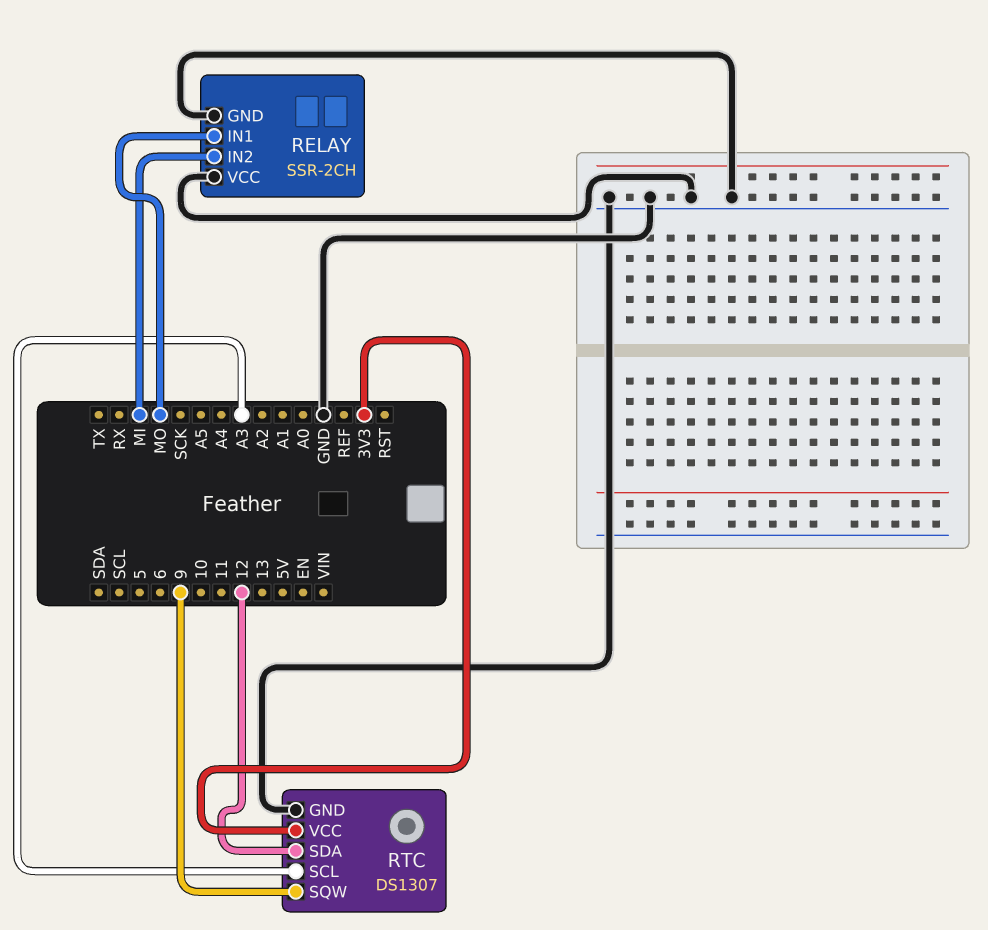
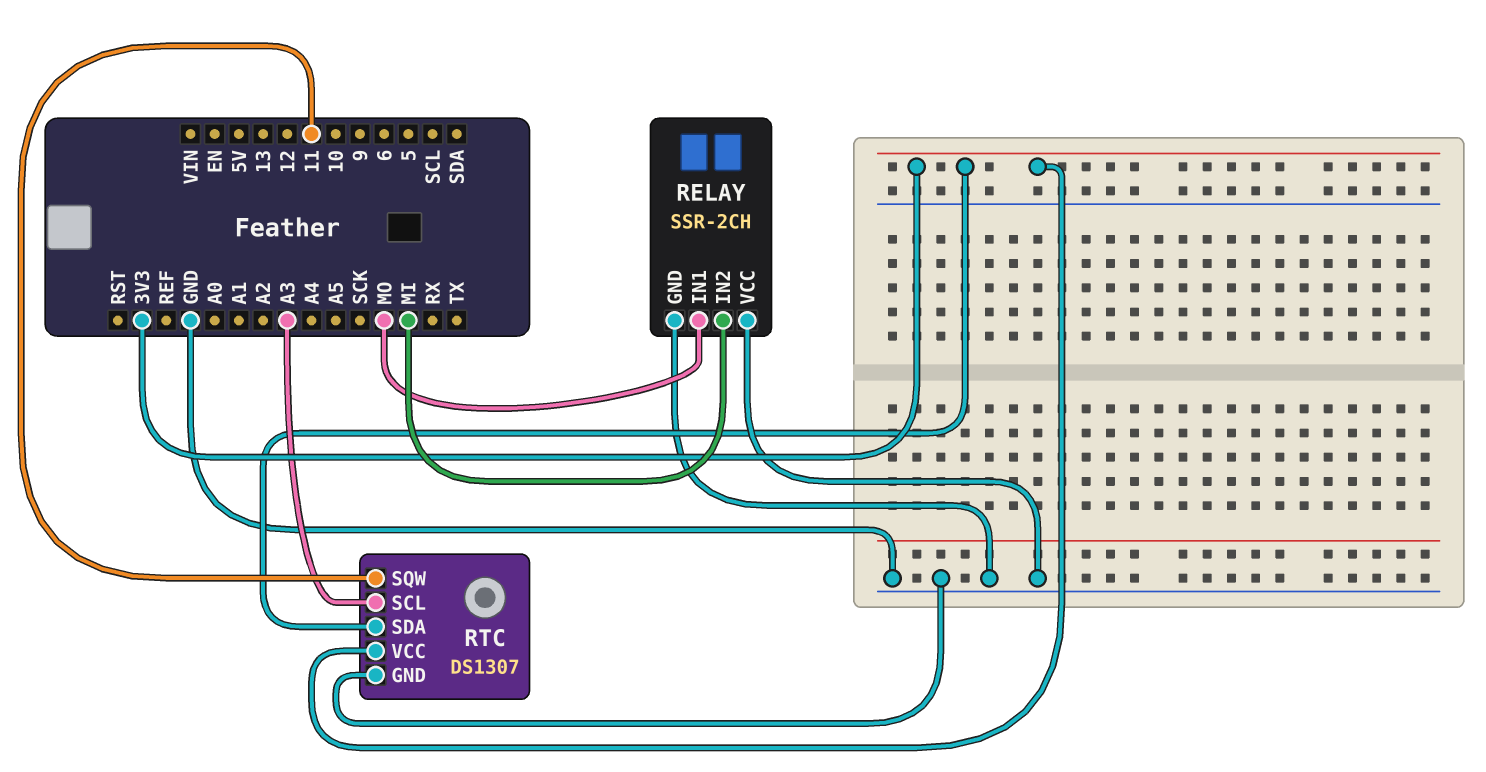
RTC pin SDA: 12 -> 3V3
RTC pin SQW: 9 -> 11

